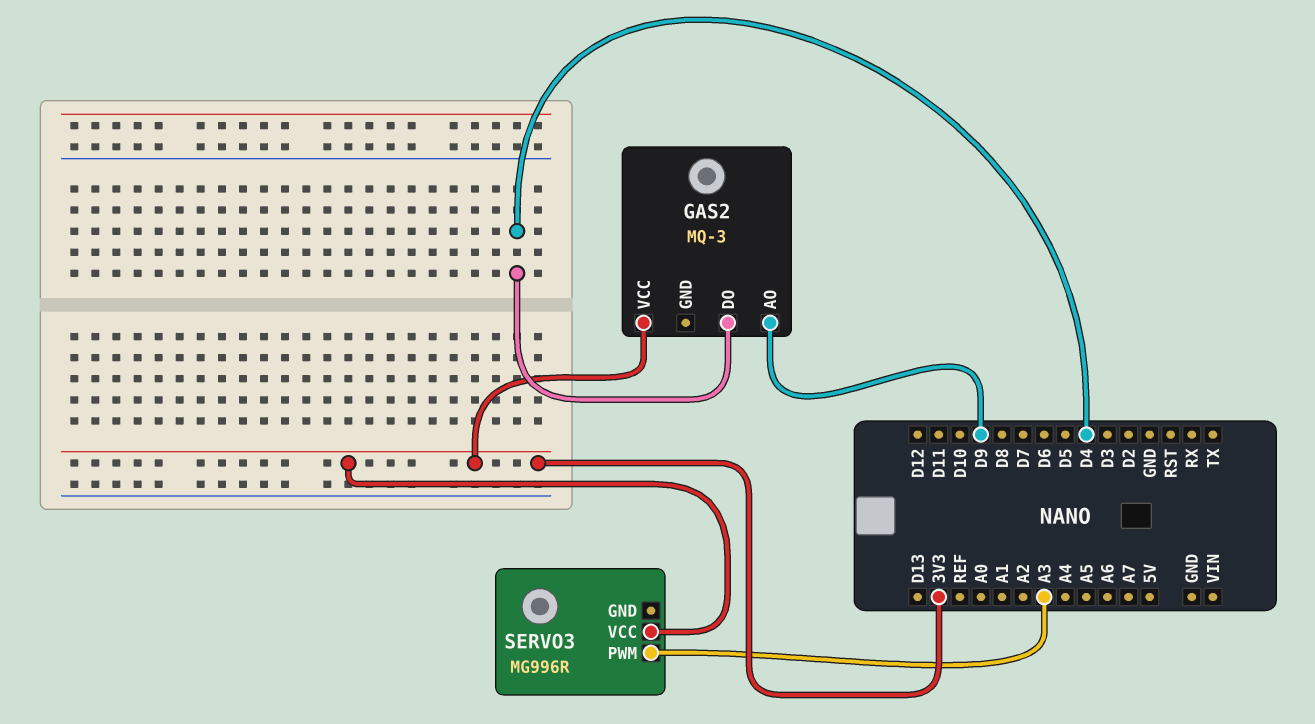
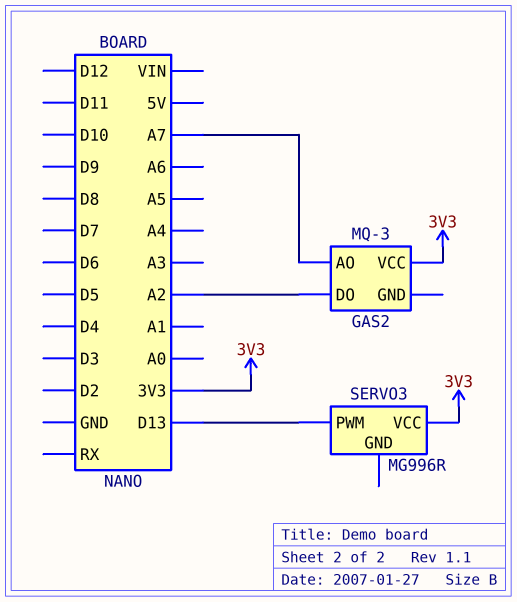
GAS2 pin AO: D9 -> A7
GAS2 pin DO: D4 -> A2
SERVO3 pin PWM: A3 -> D13

